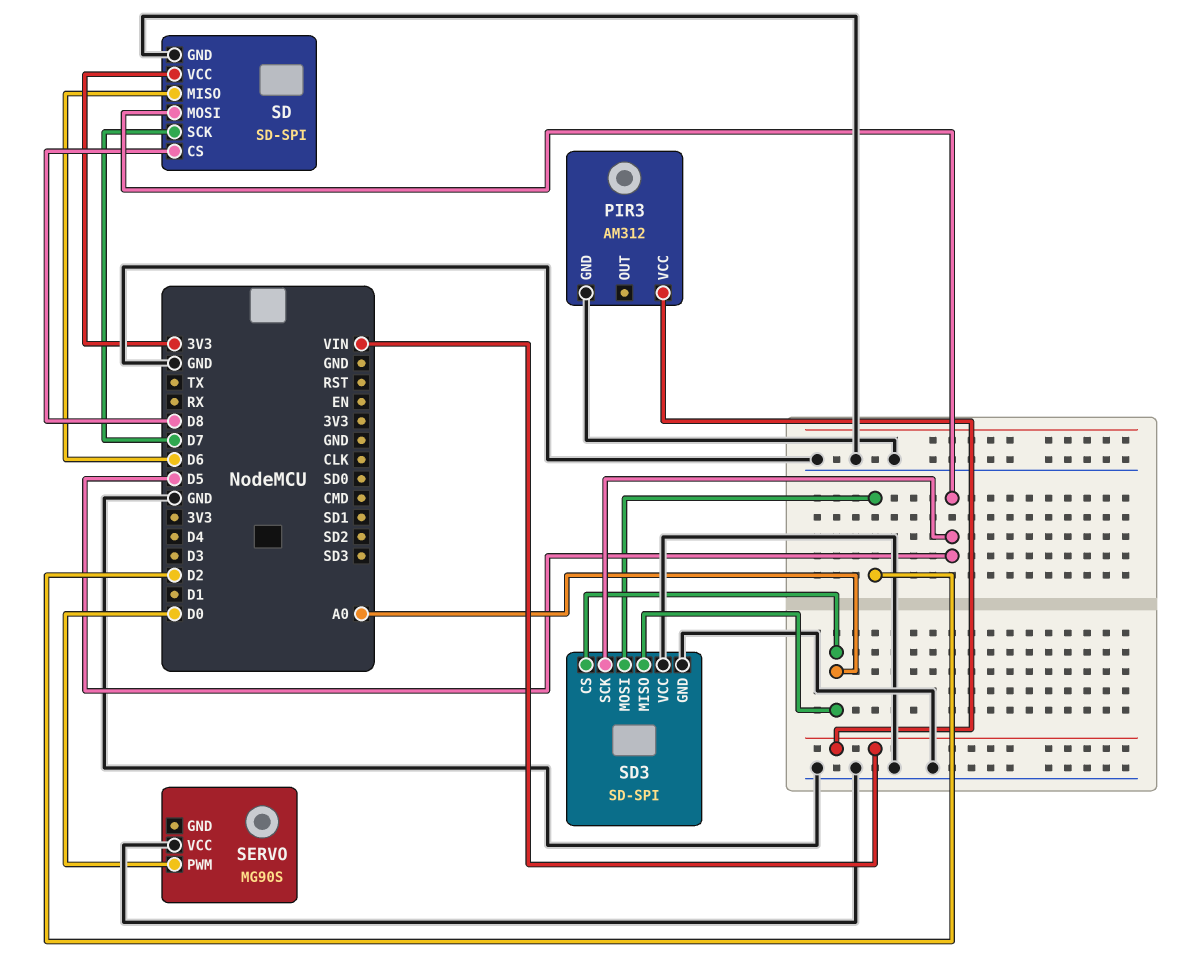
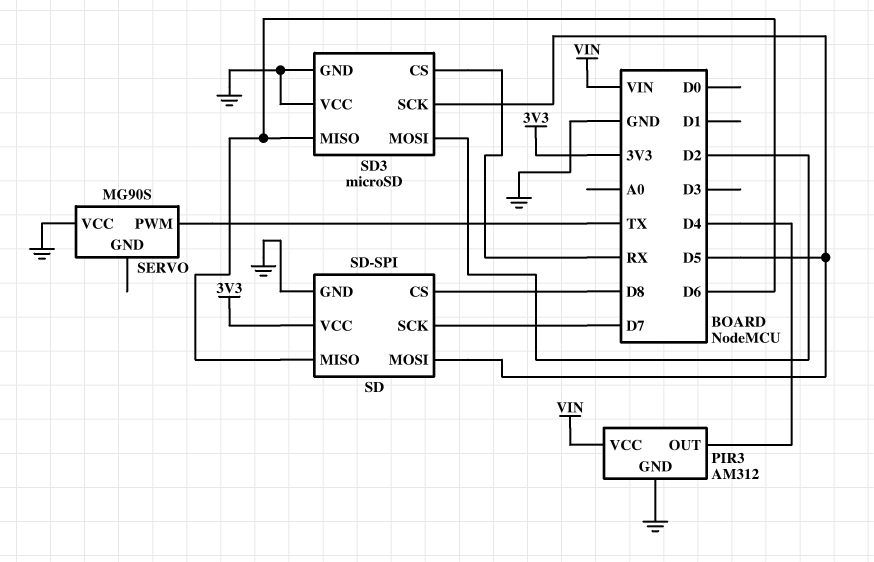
PIR3 pin OUT: none -> D4
SD3: SD-SPI -> microSD
SD3 pin CS: A0 -> RX
SD3 pin MISO: A0 -> D6
SERVO pin PWM: D0 -> TX

